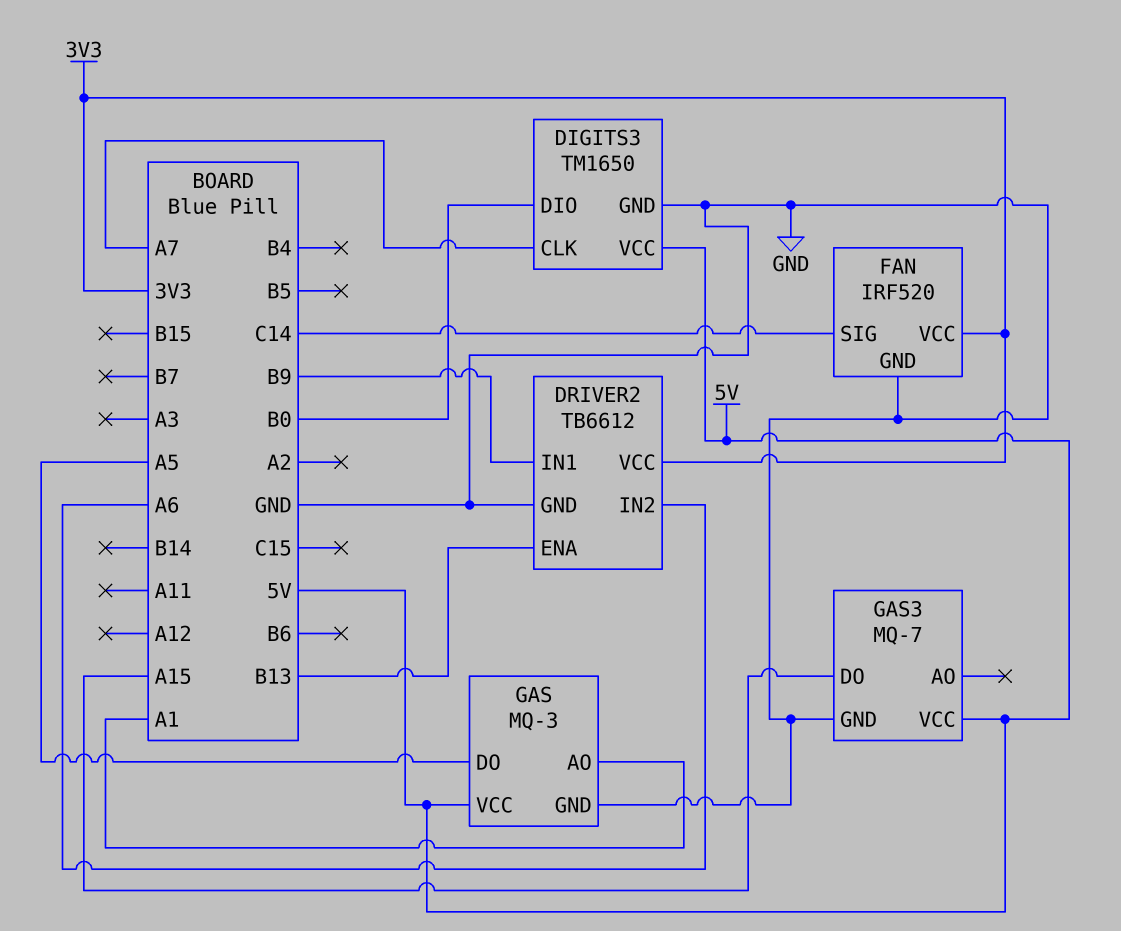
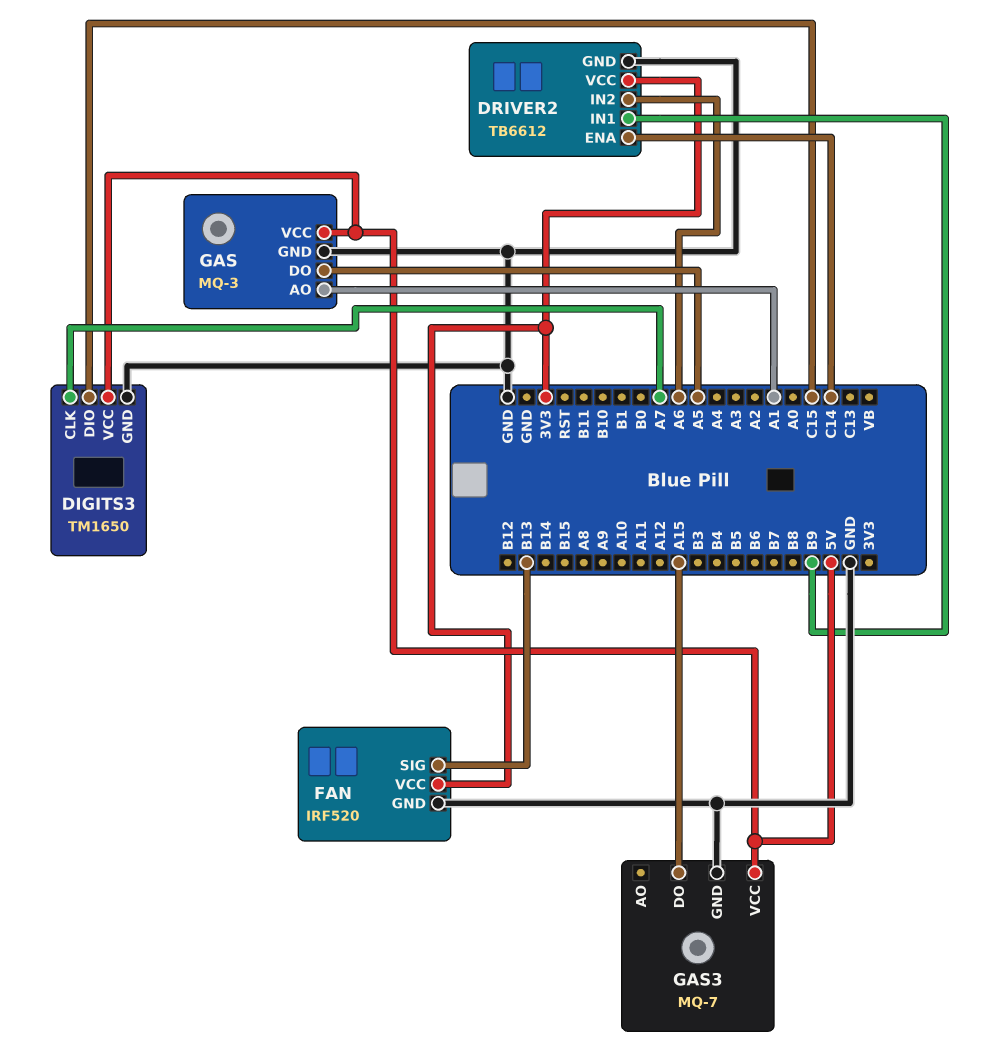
DIGITS3 pin DIO: B0 -> C15
DRIVER2 pin ENA: B13 -> C14
FAN pin SIG: C14 -> B13

